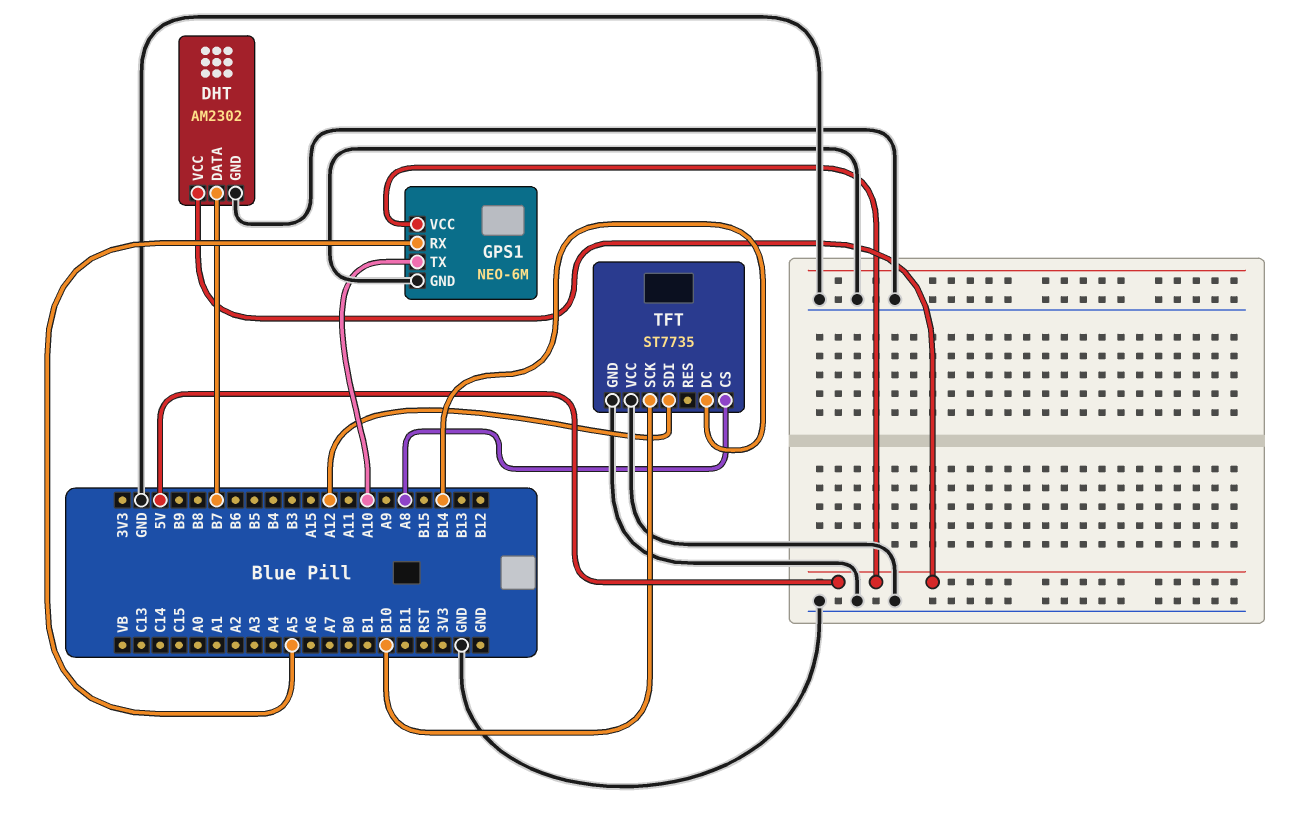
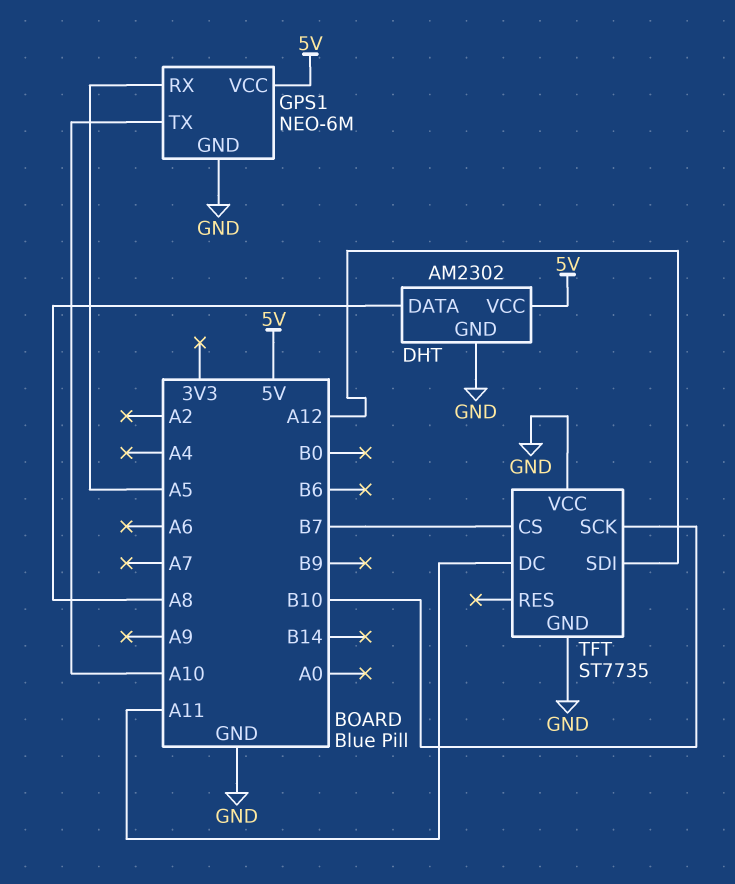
DHT pin DATA: B7 -> A8
TFT pin CS: A8 -> B7
TFT pin DC: B14 -> A11

